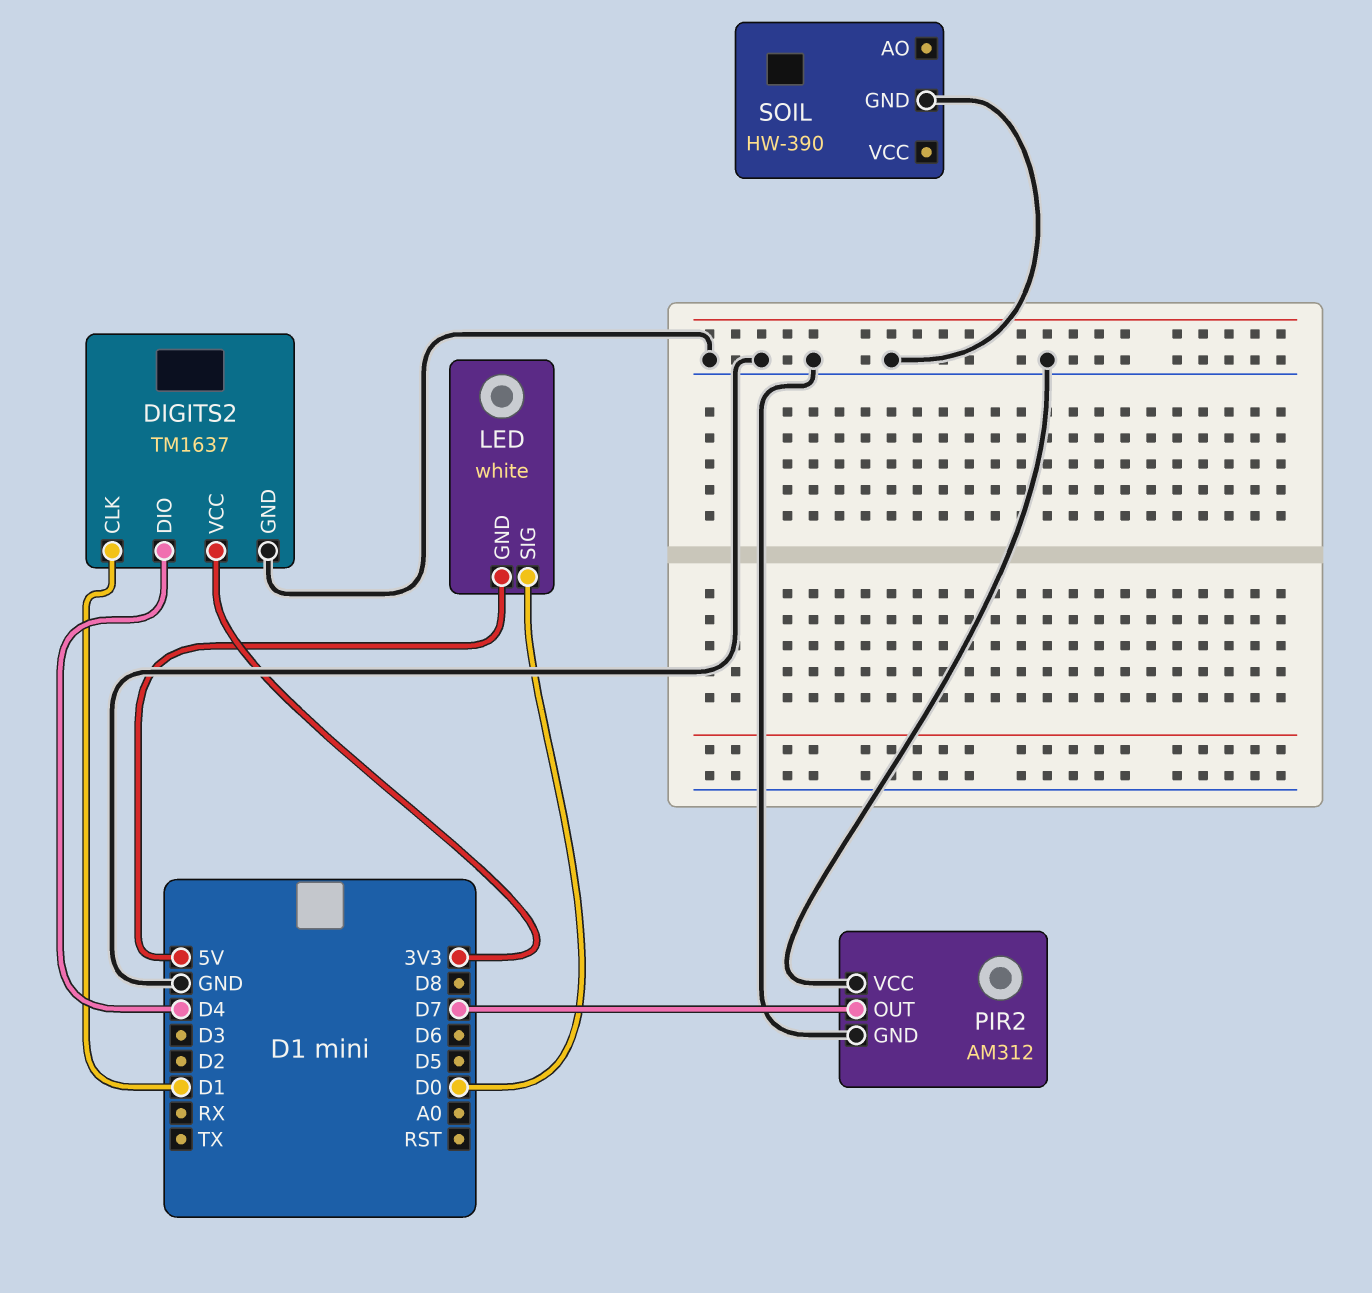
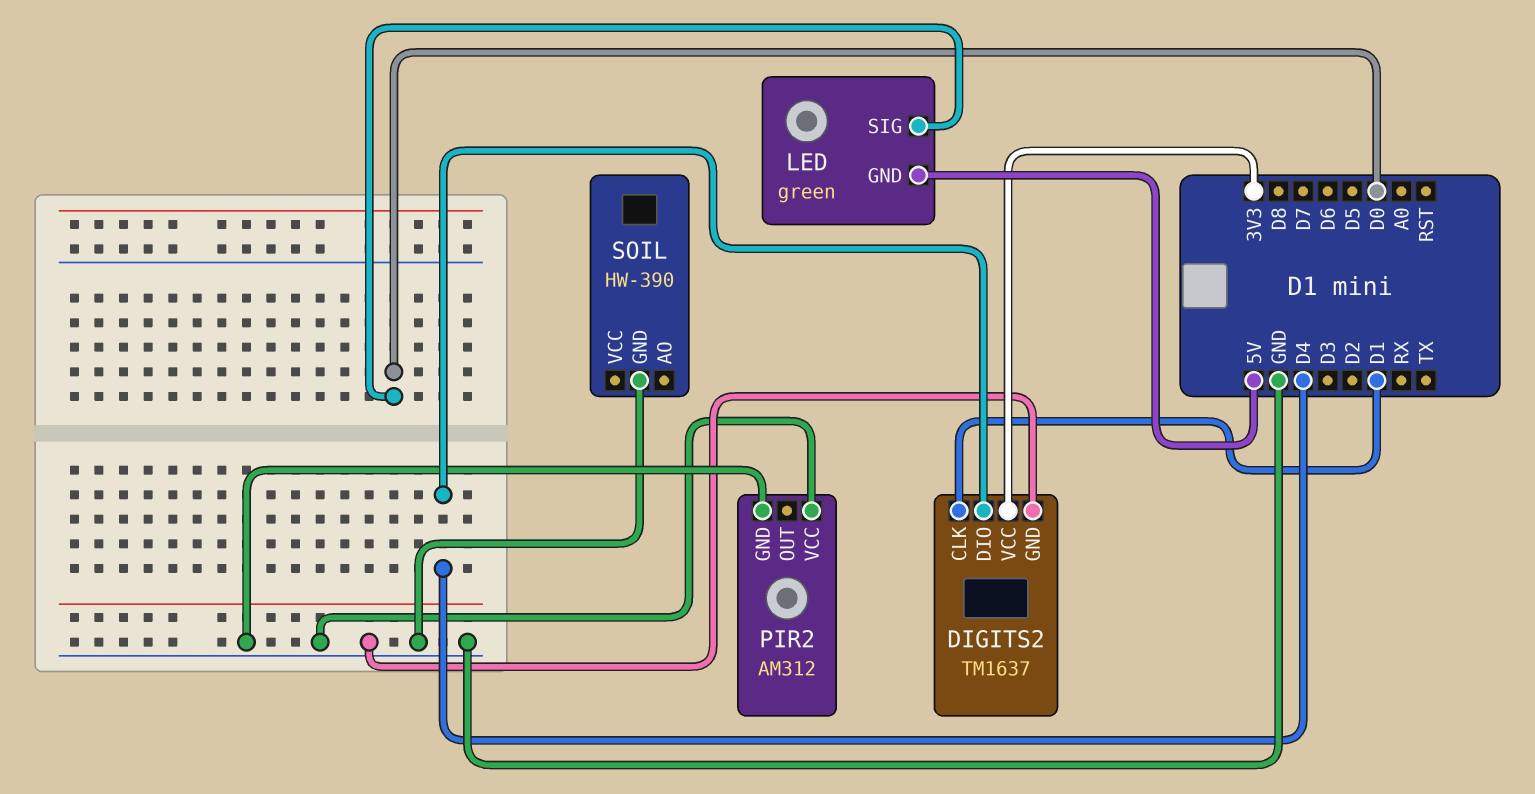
LED: white -> green
PIR2 pin OUT: D7 -> none

